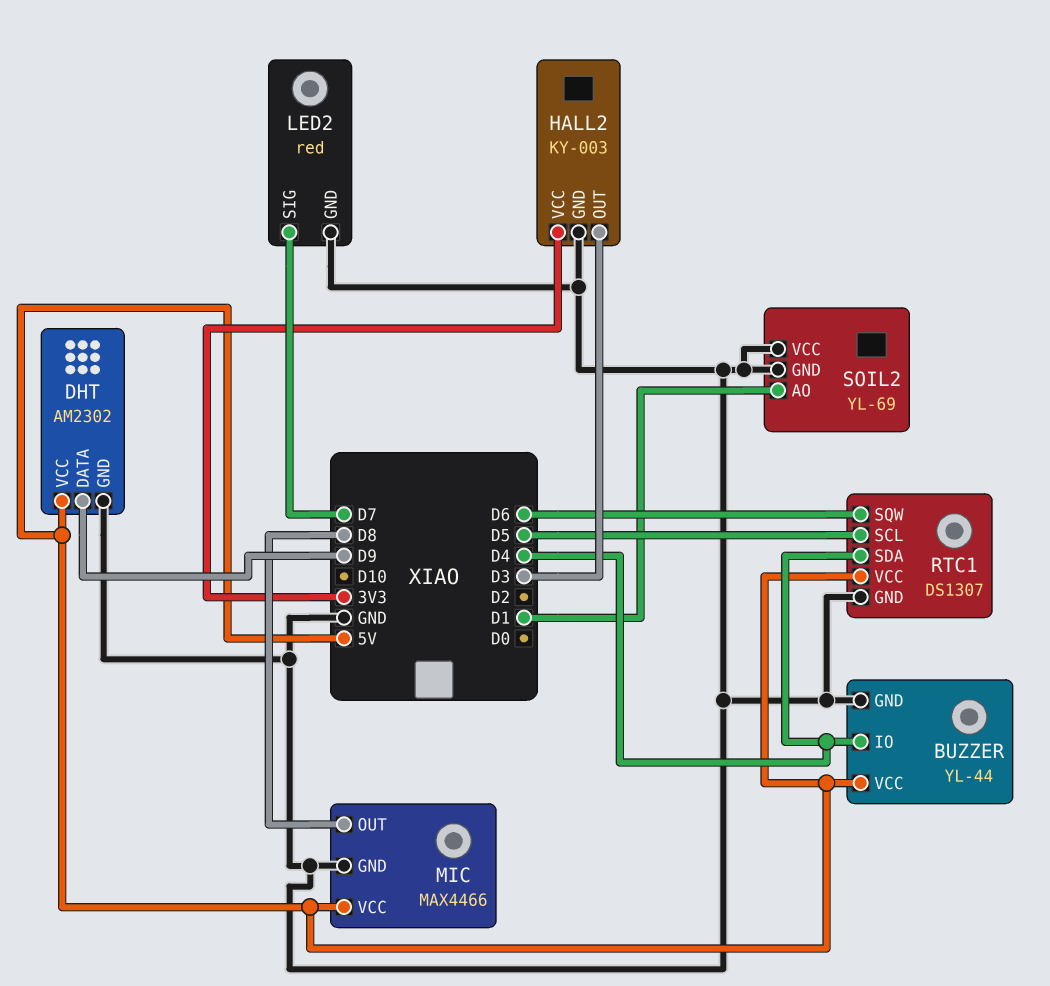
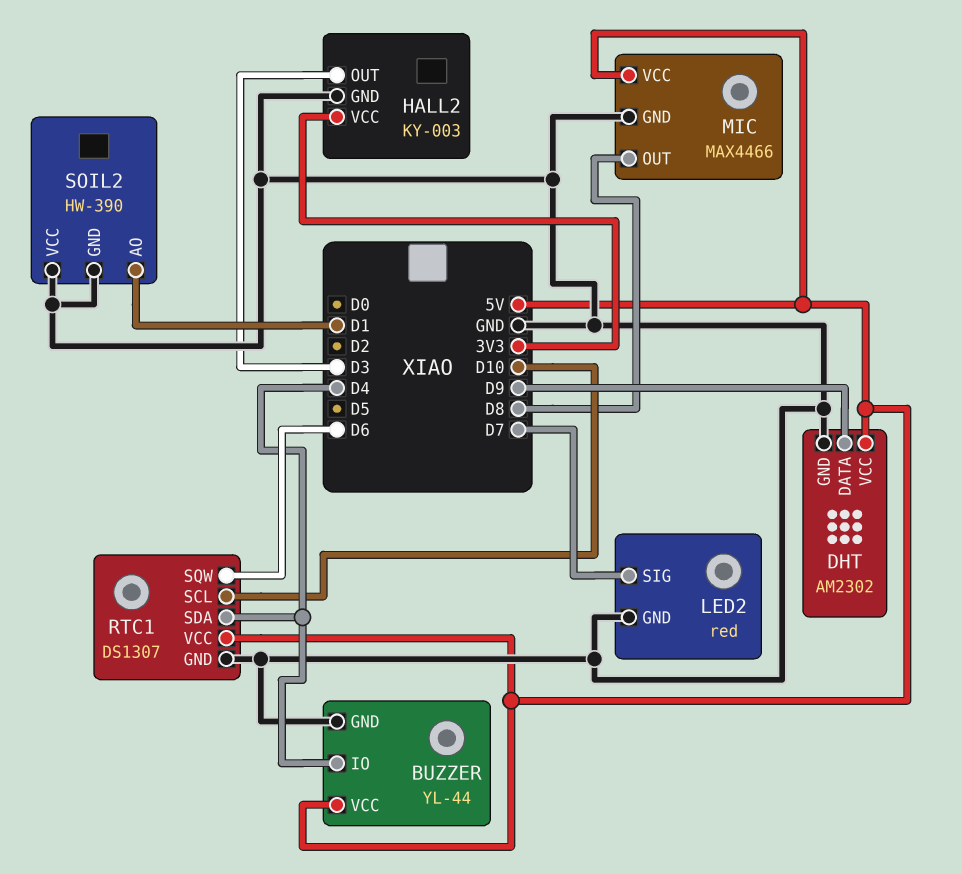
RTC1 pin SCL: D5 -> D10
SOIL2: YL-69 -> HW-390

